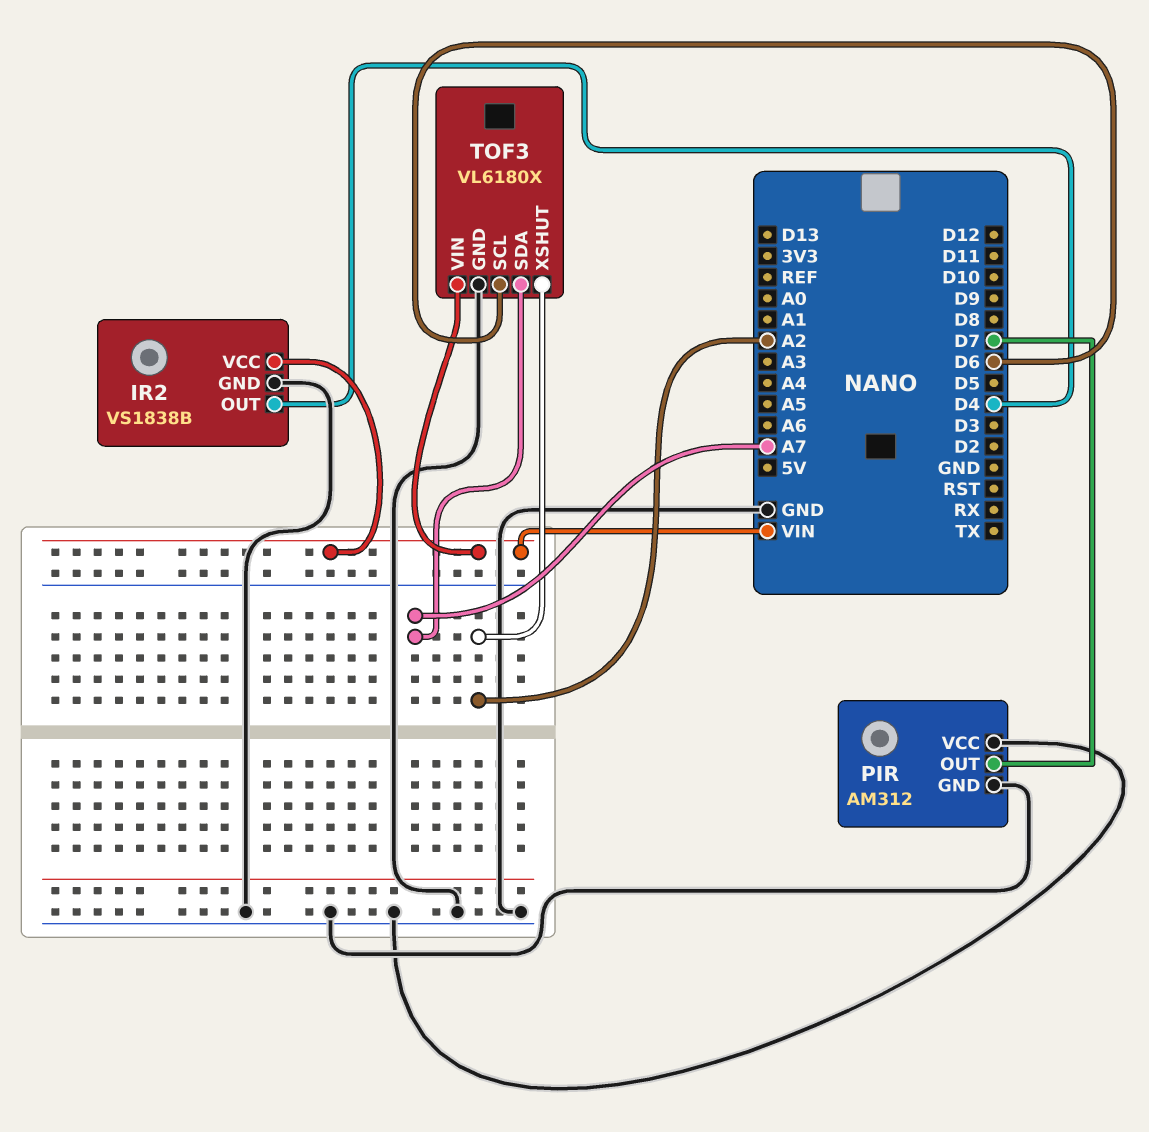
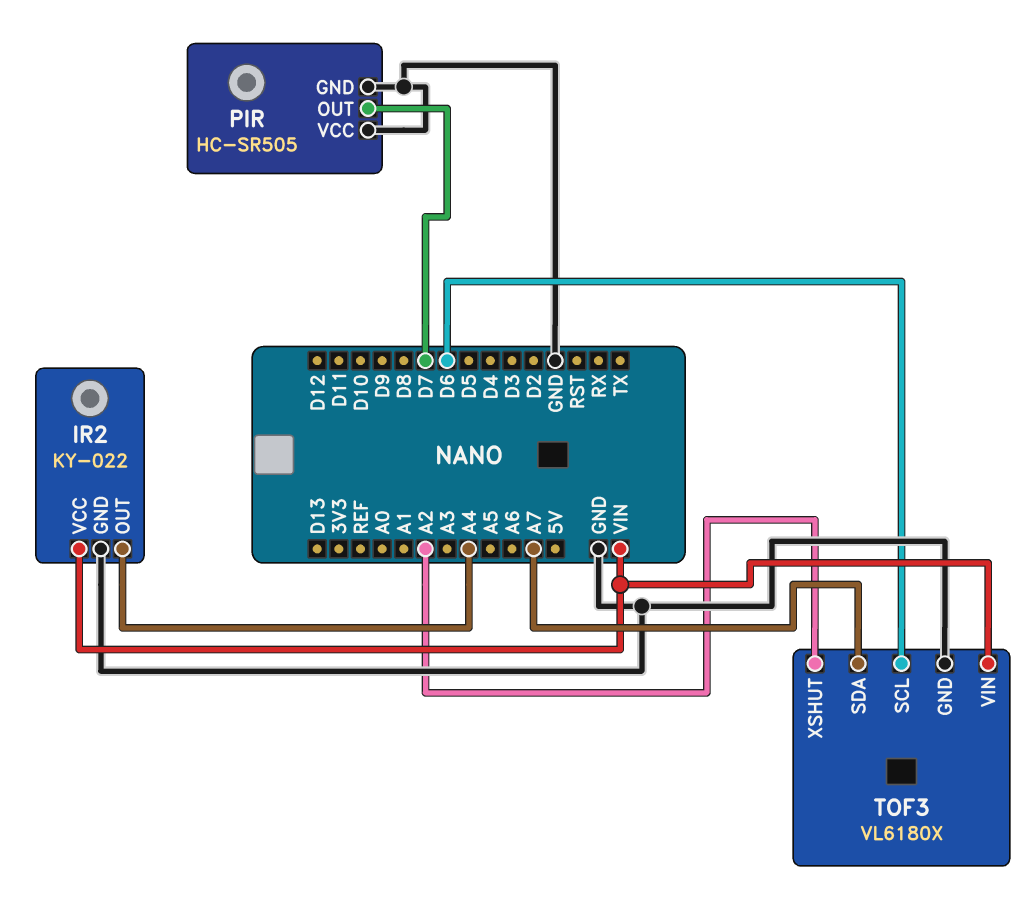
IR2: VS1838B -> KY-022
IR2 pin OUT: D4 -> A4
PIR: AM312 -> HC-SR505

